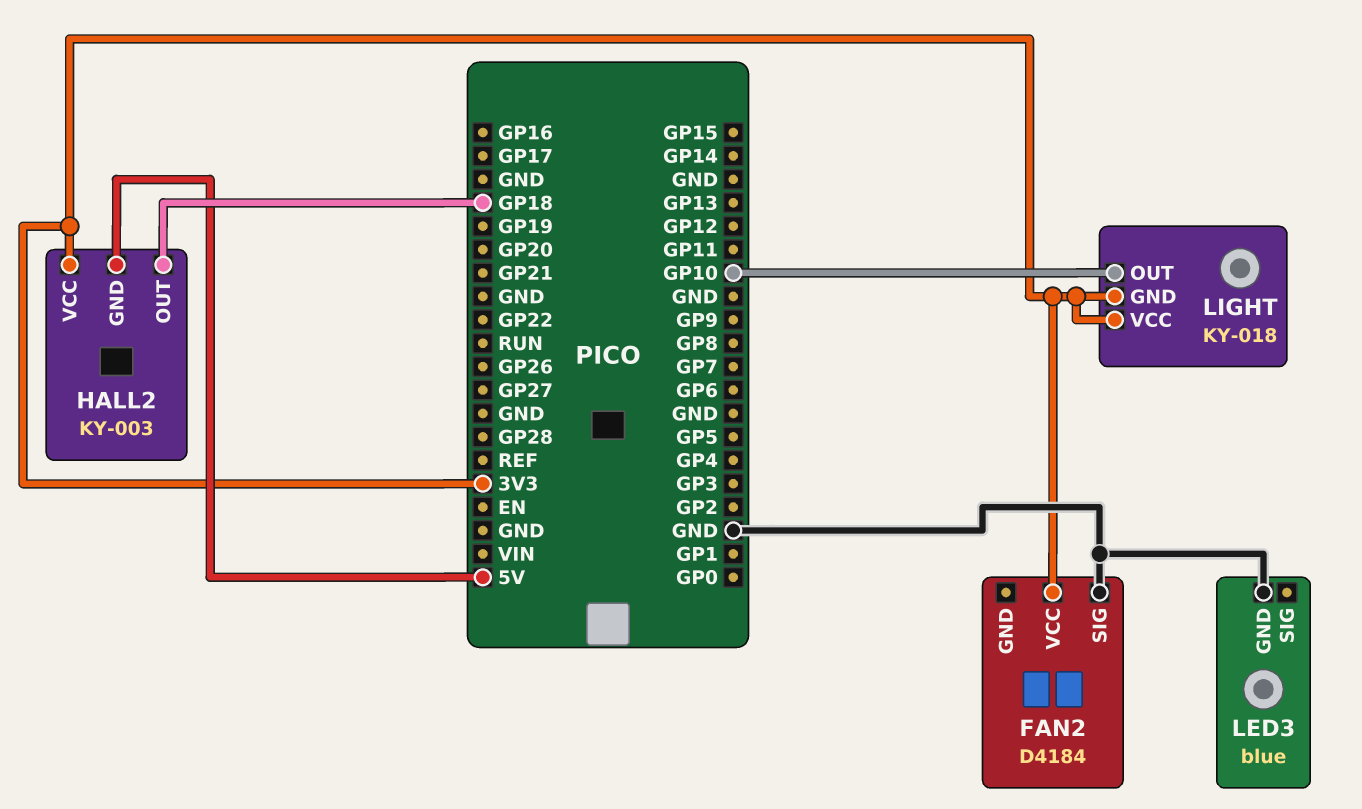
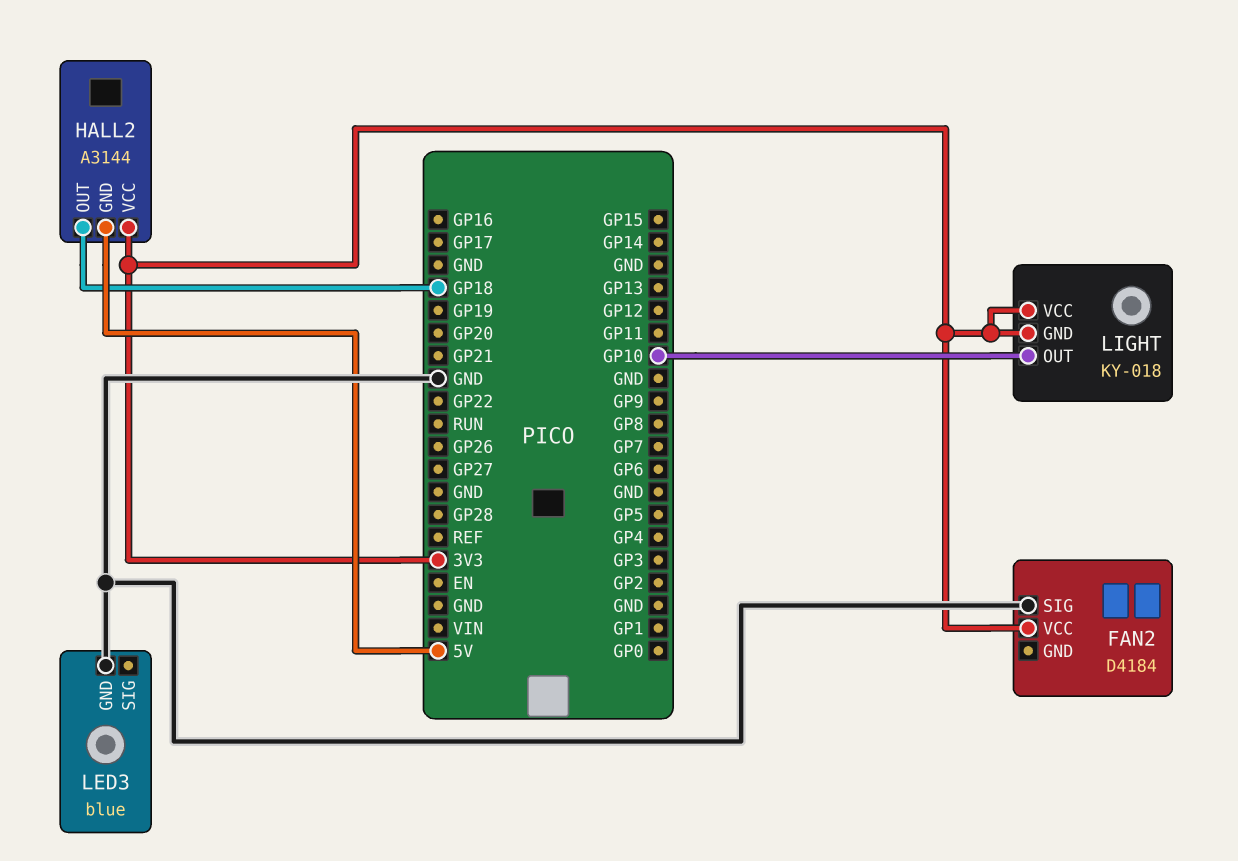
HALL2: KY-003 -> A3144

